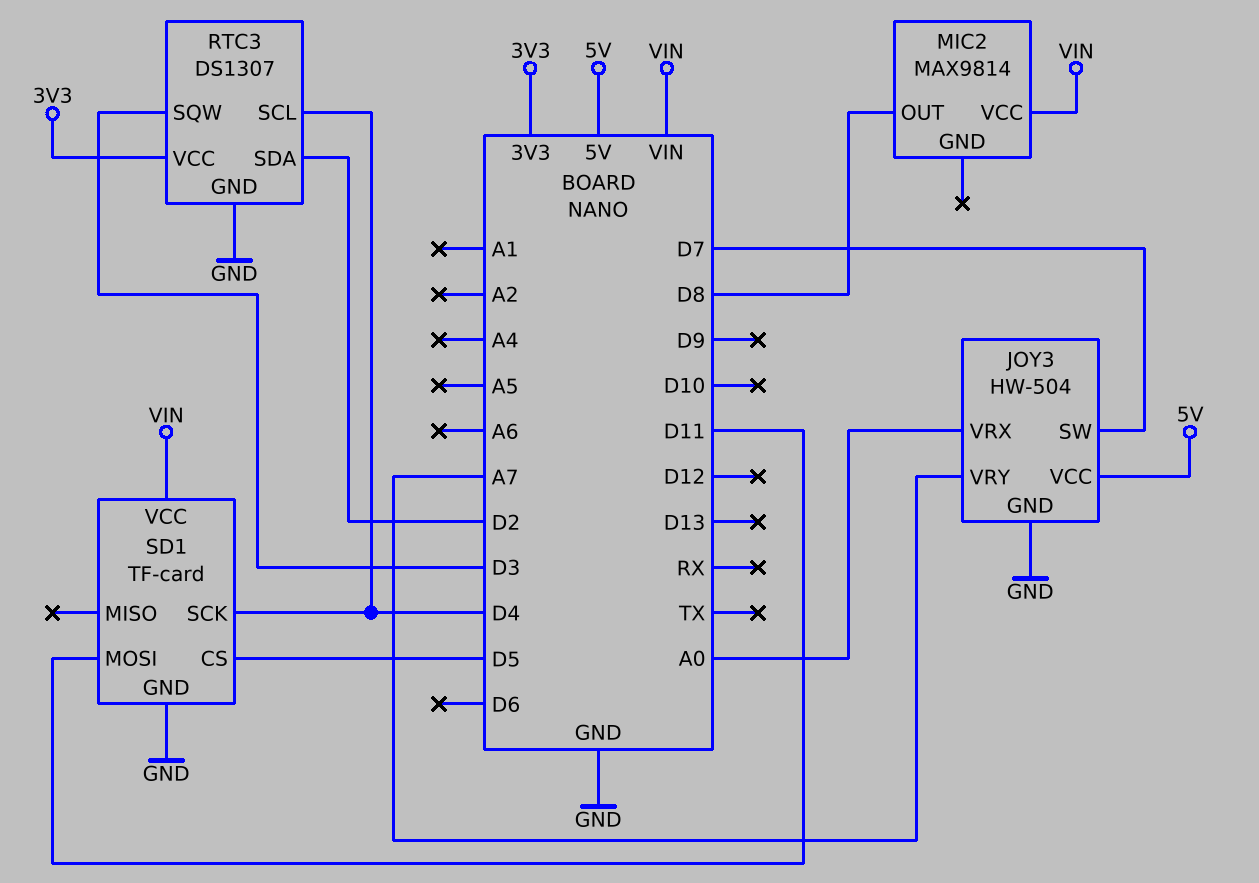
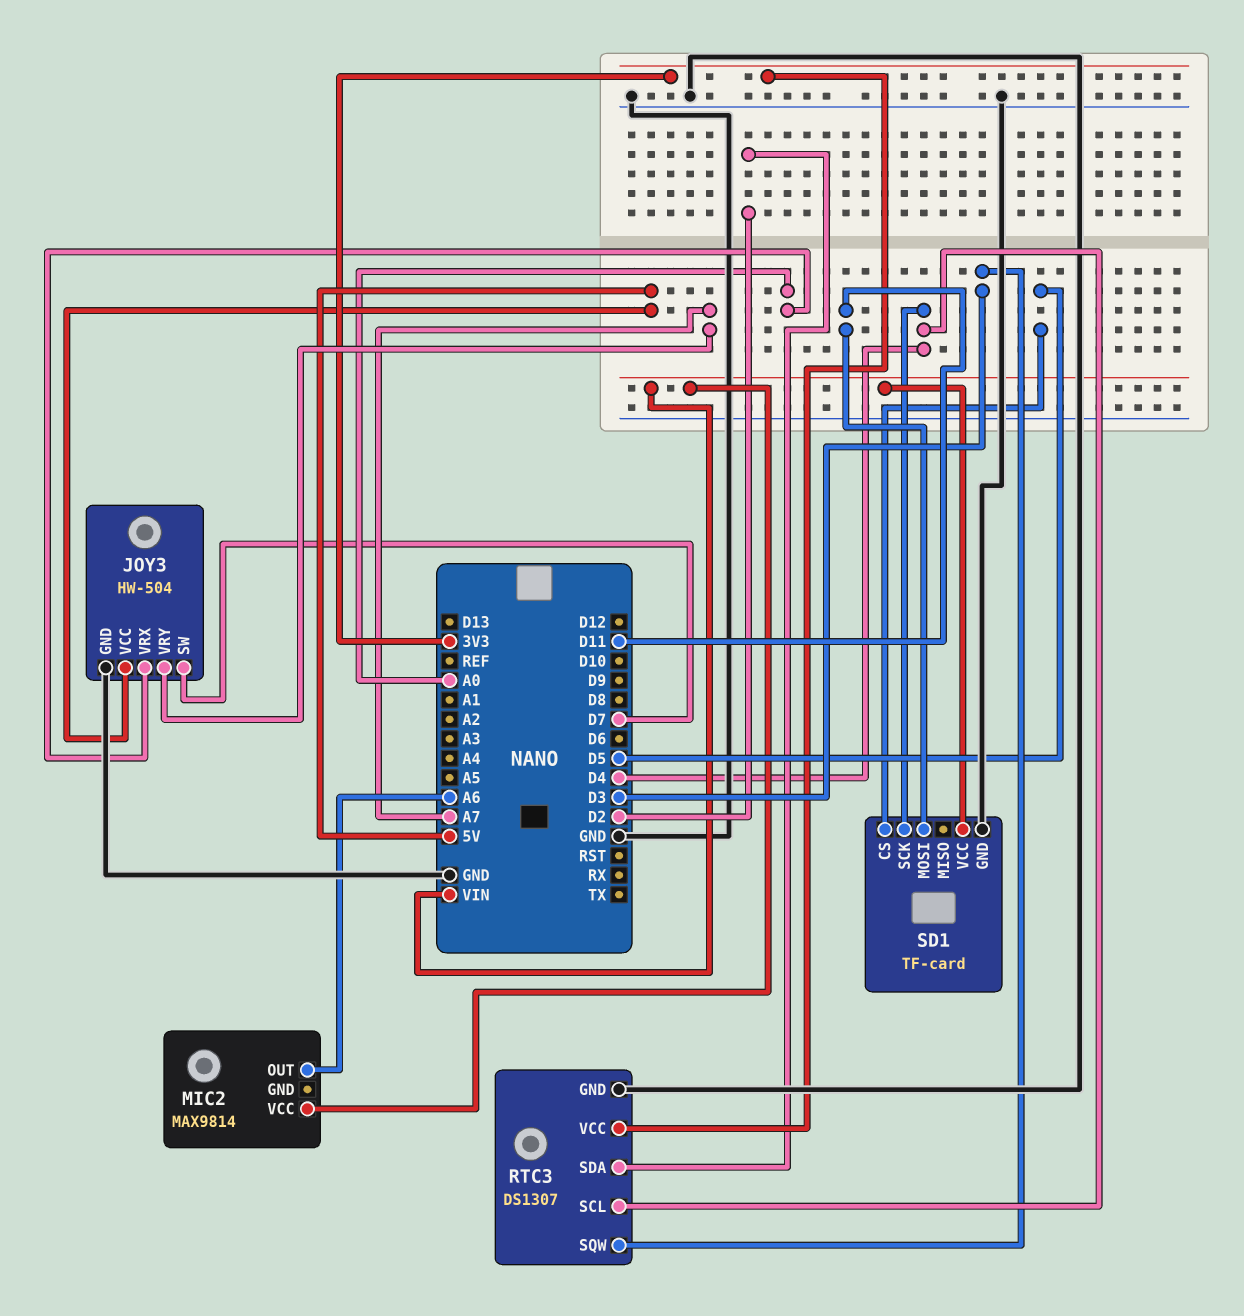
MIC2 pin OUT: D8 -> A6

